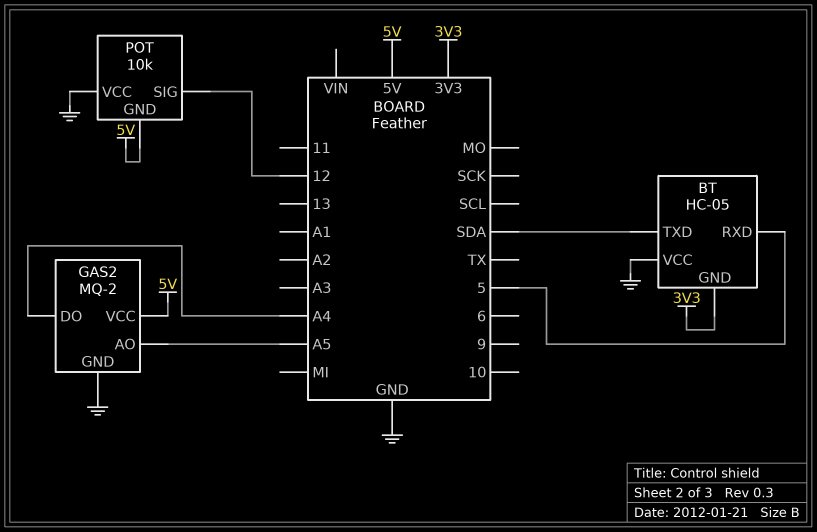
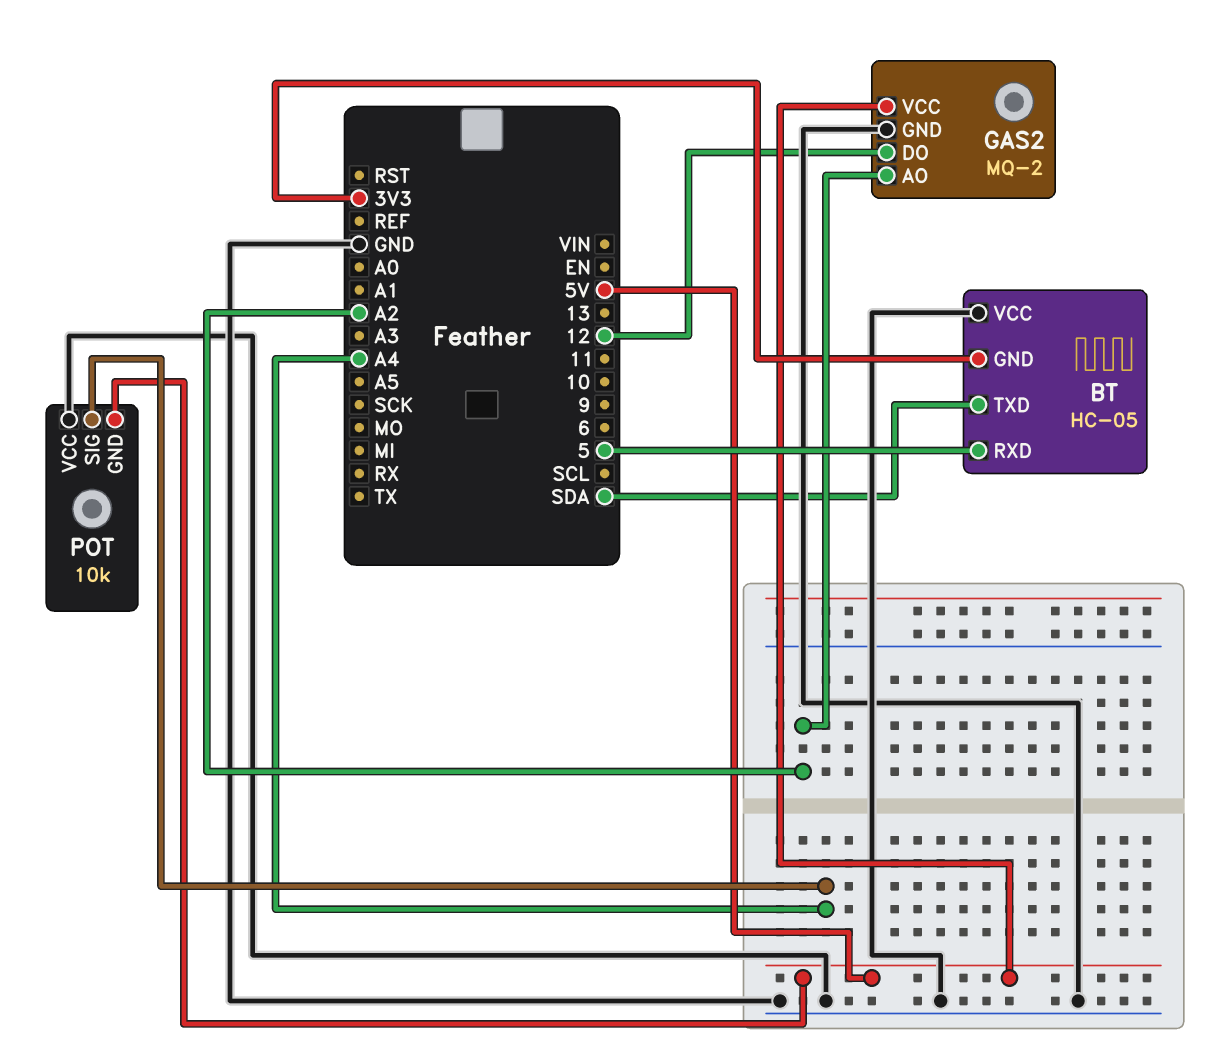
GAS2 pin AO: A5 -> A2
GAS2 pin DO: A4 -> 12
POT pin SIG: 12 -> A4

